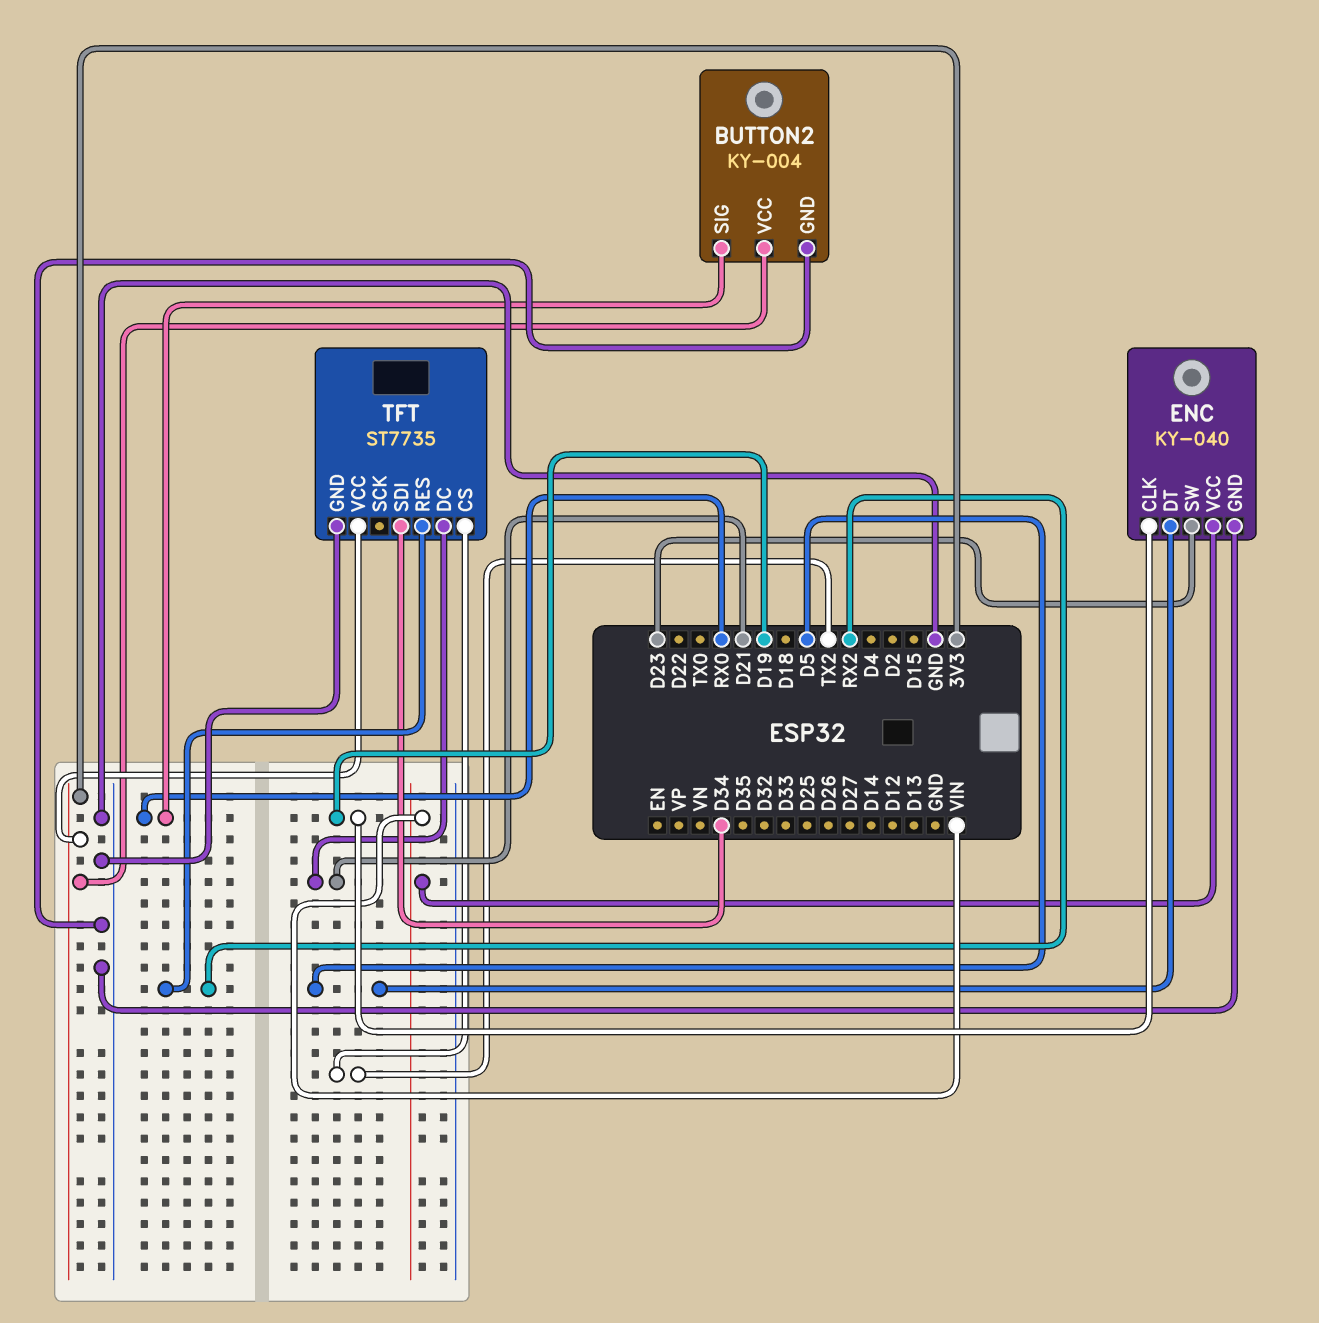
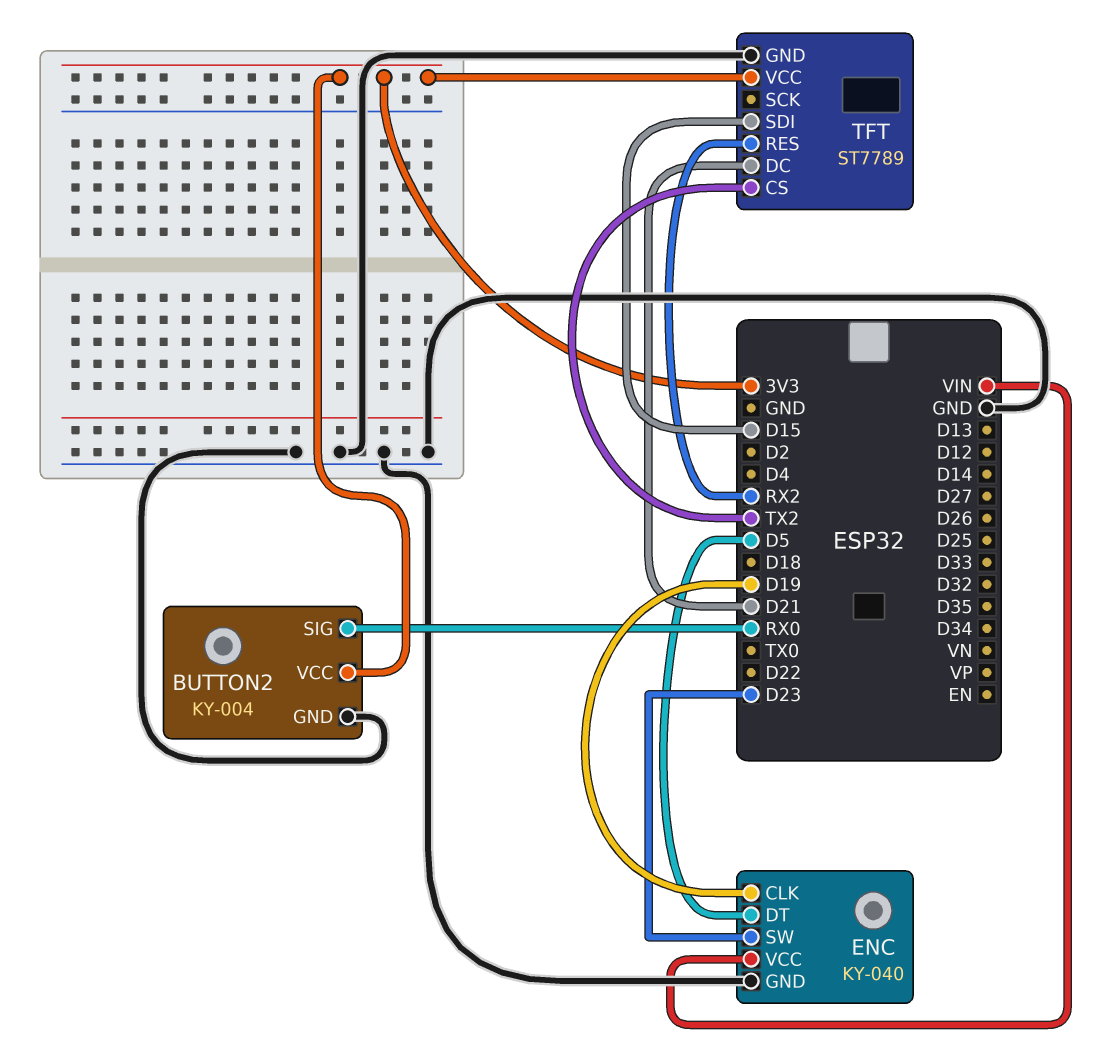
TFT: ST7735 -> ST7789
TFT pin SDI: D34 -> D15

